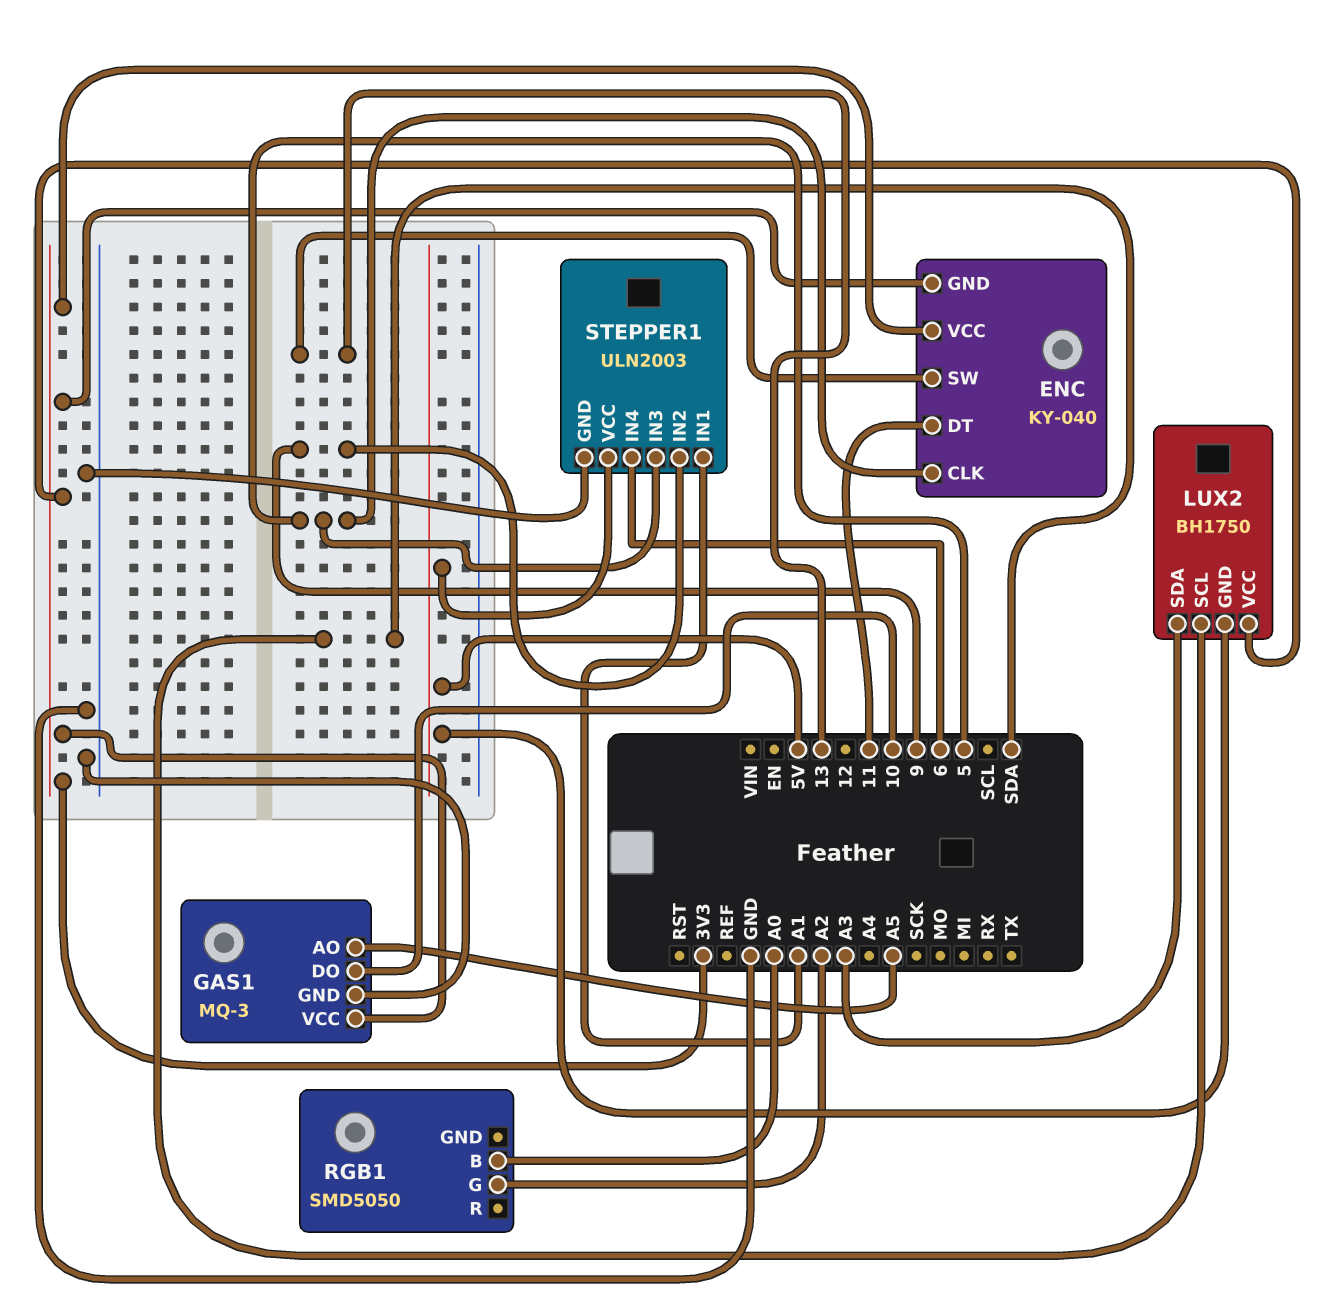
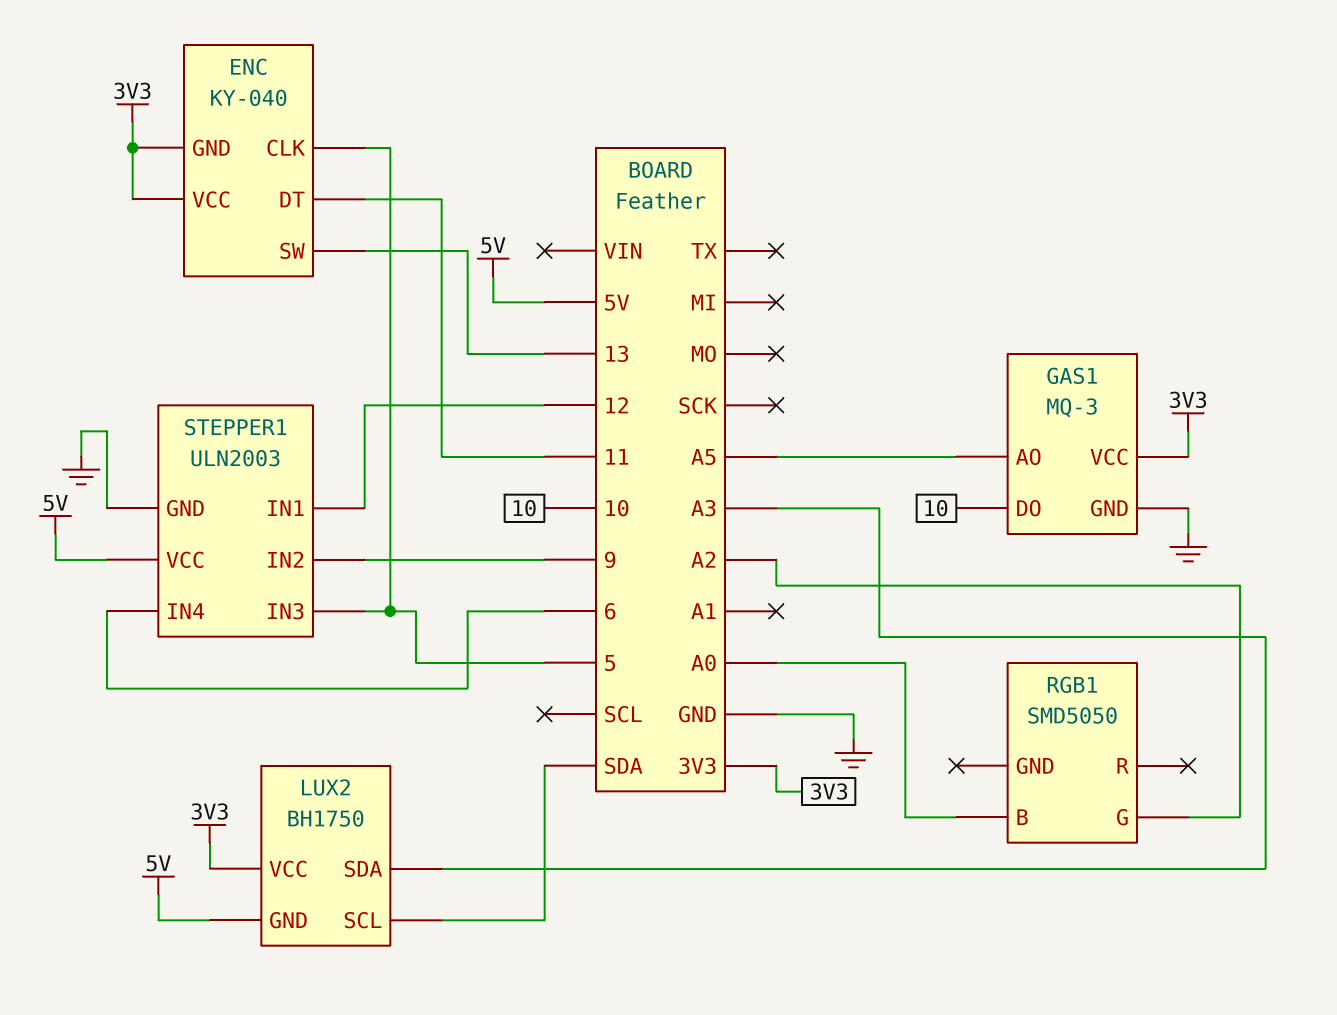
STEPPER1 pin IN1: A1 -> 12

